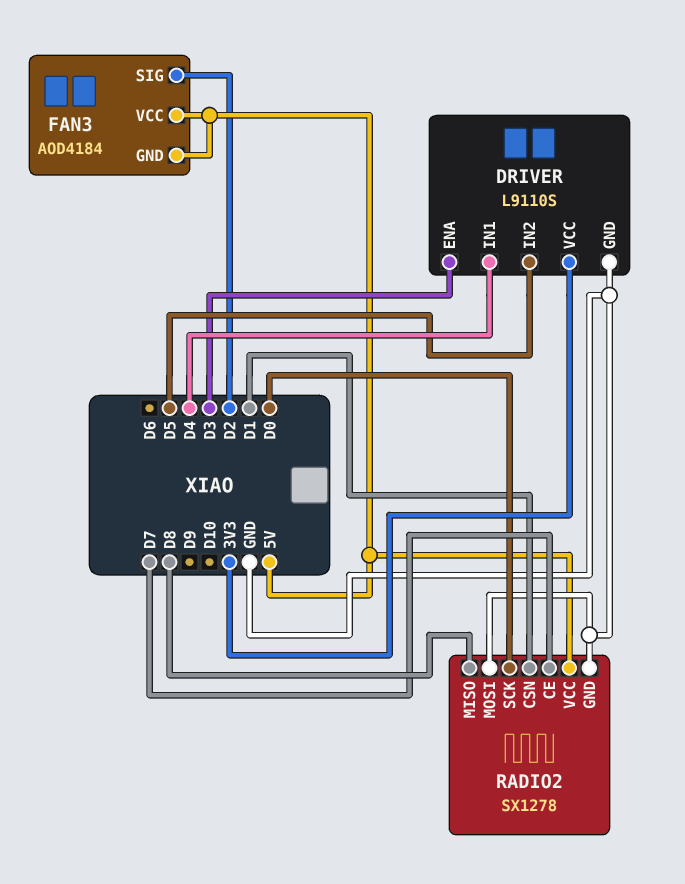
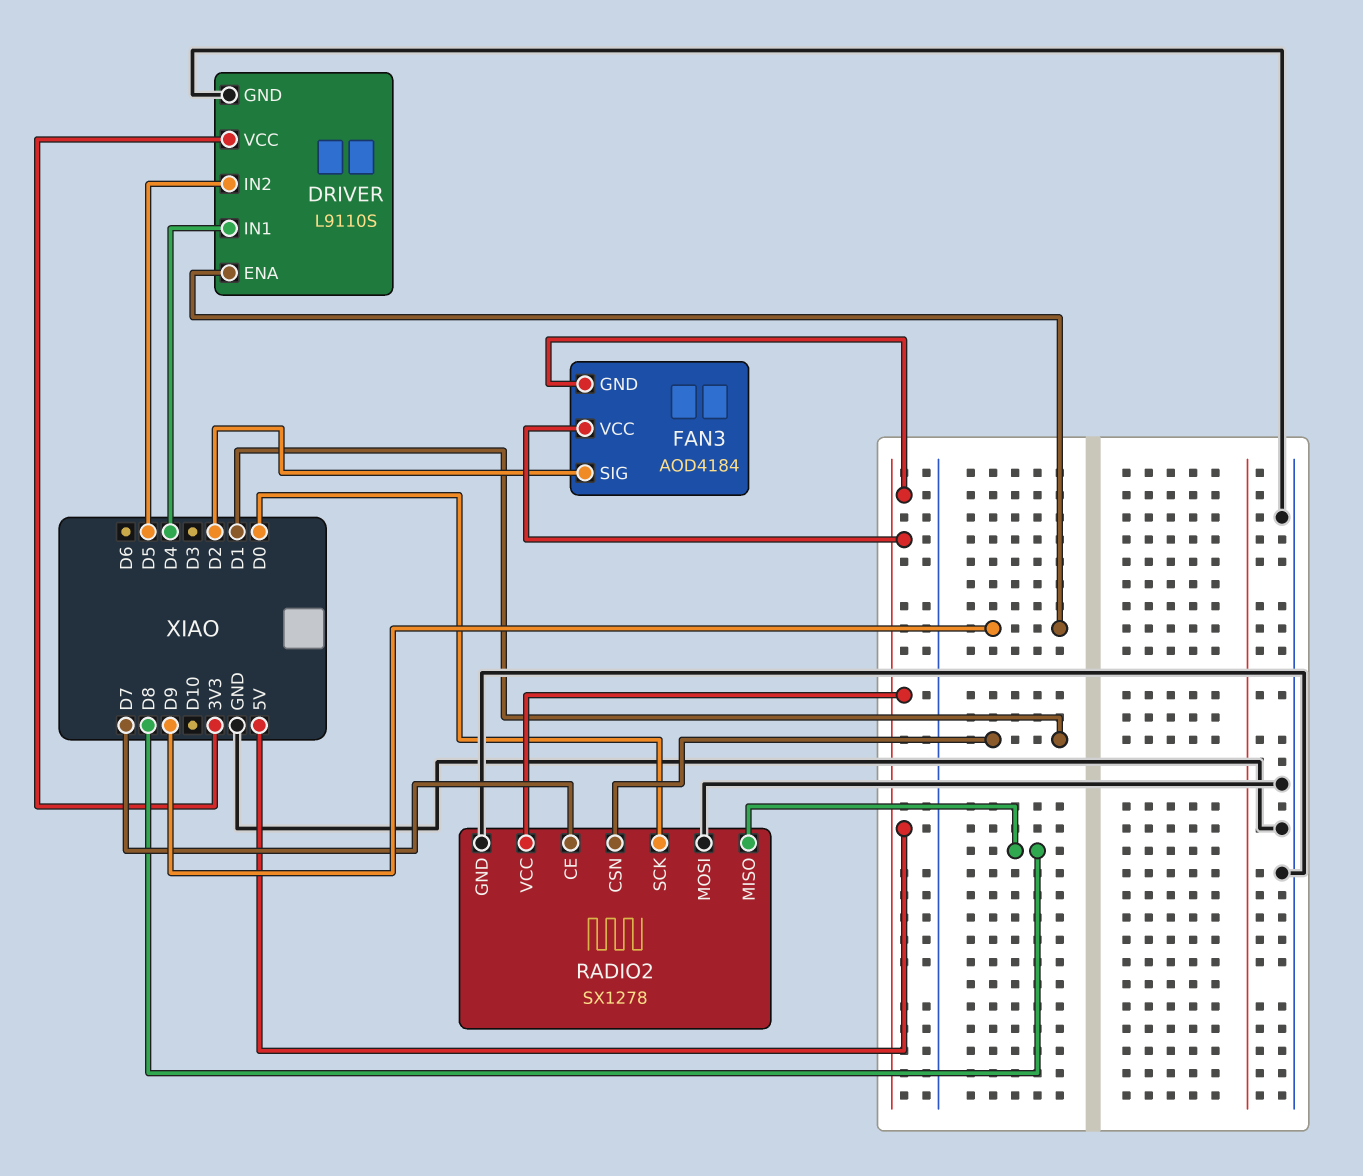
DRIVER pin ENA: D3 -> D9

